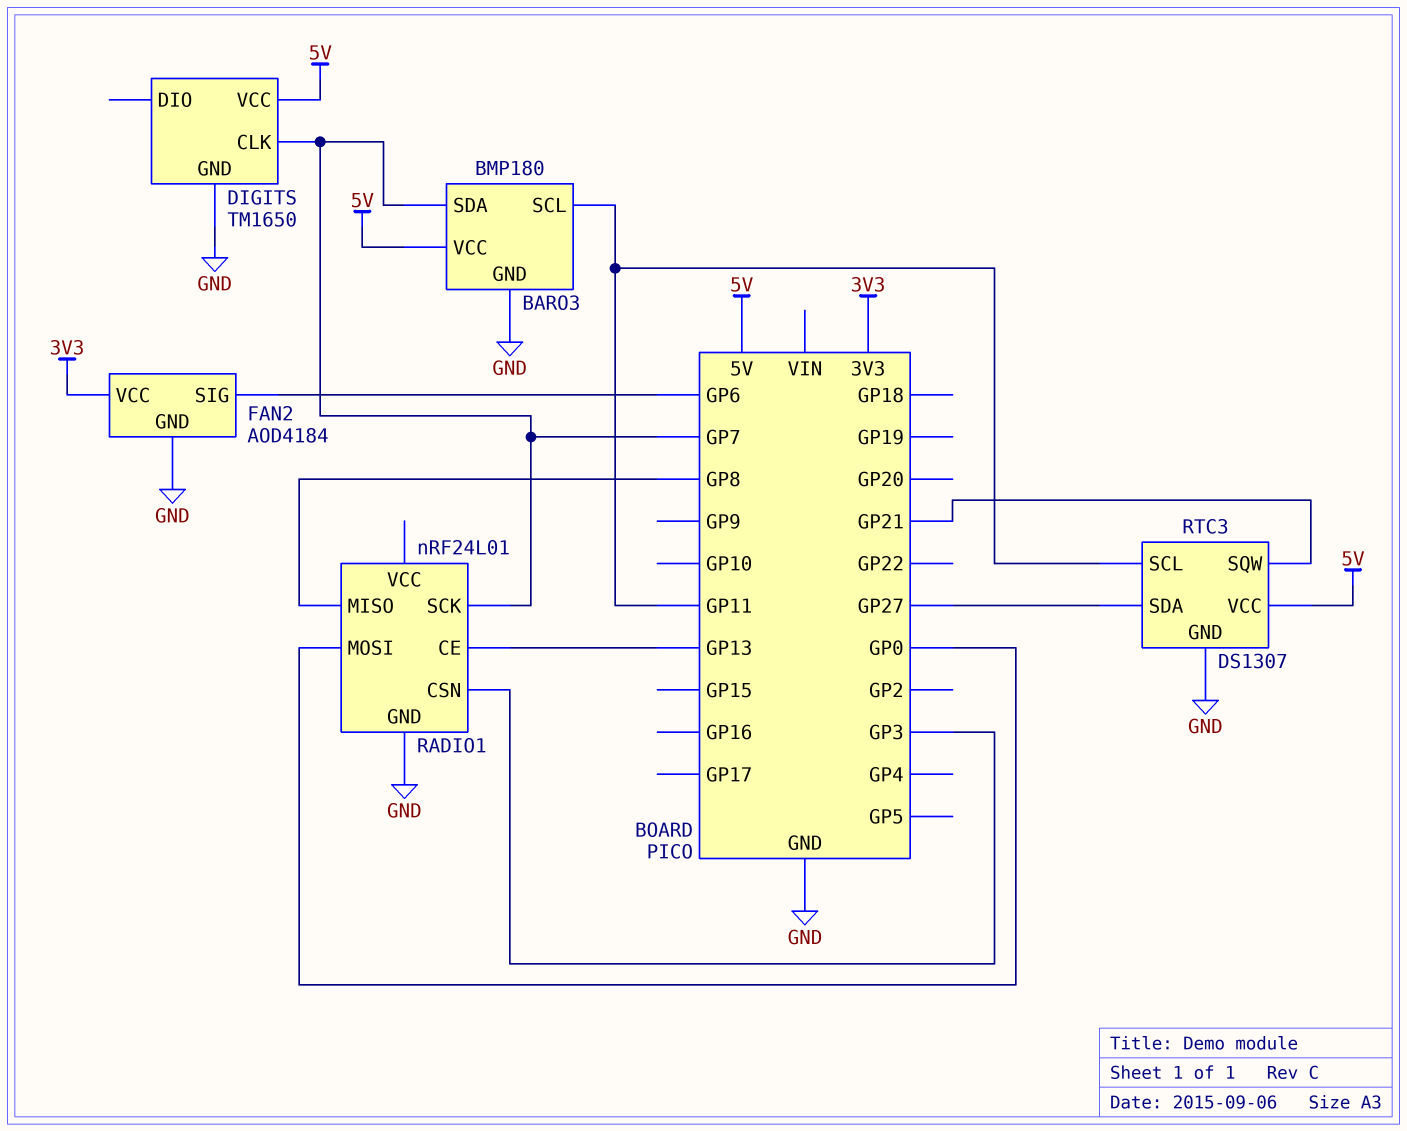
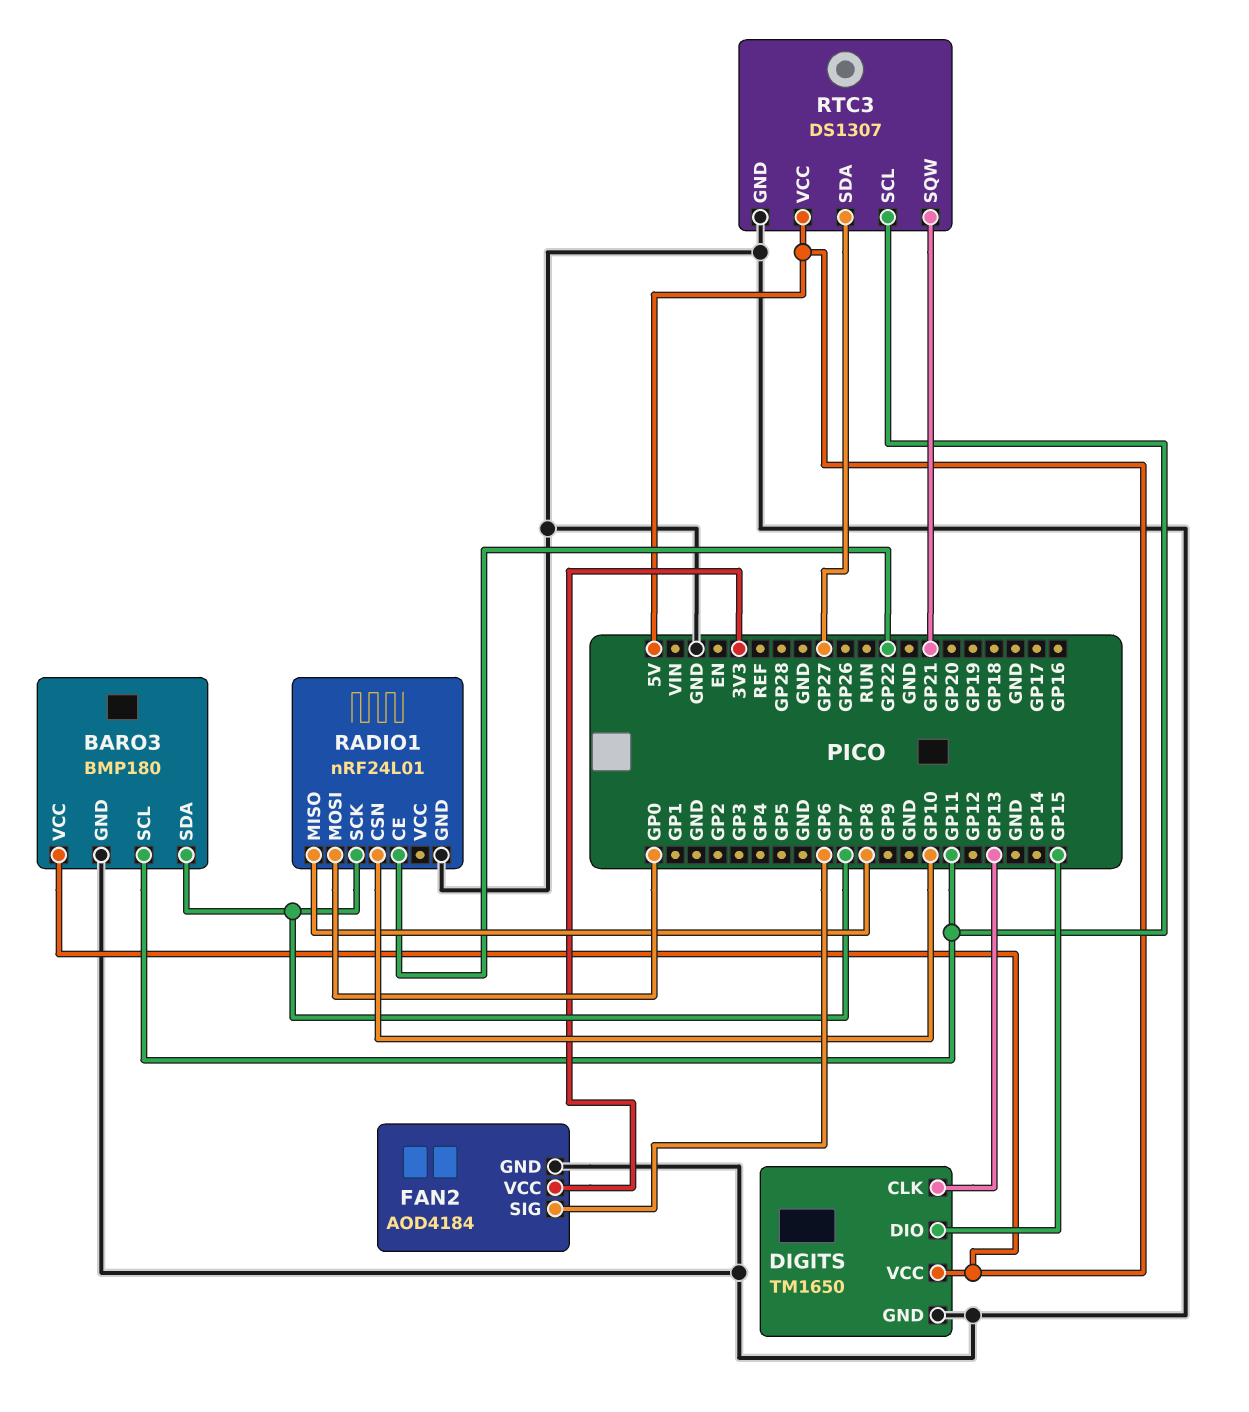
DIGITS pin CLK: GP7 -> GP13
DIGITS pin DIO: none -> GP15
RADIO1 pin CE: GP13 -> GP22
RADIO1 pin CSN: GP3 -> GP10

